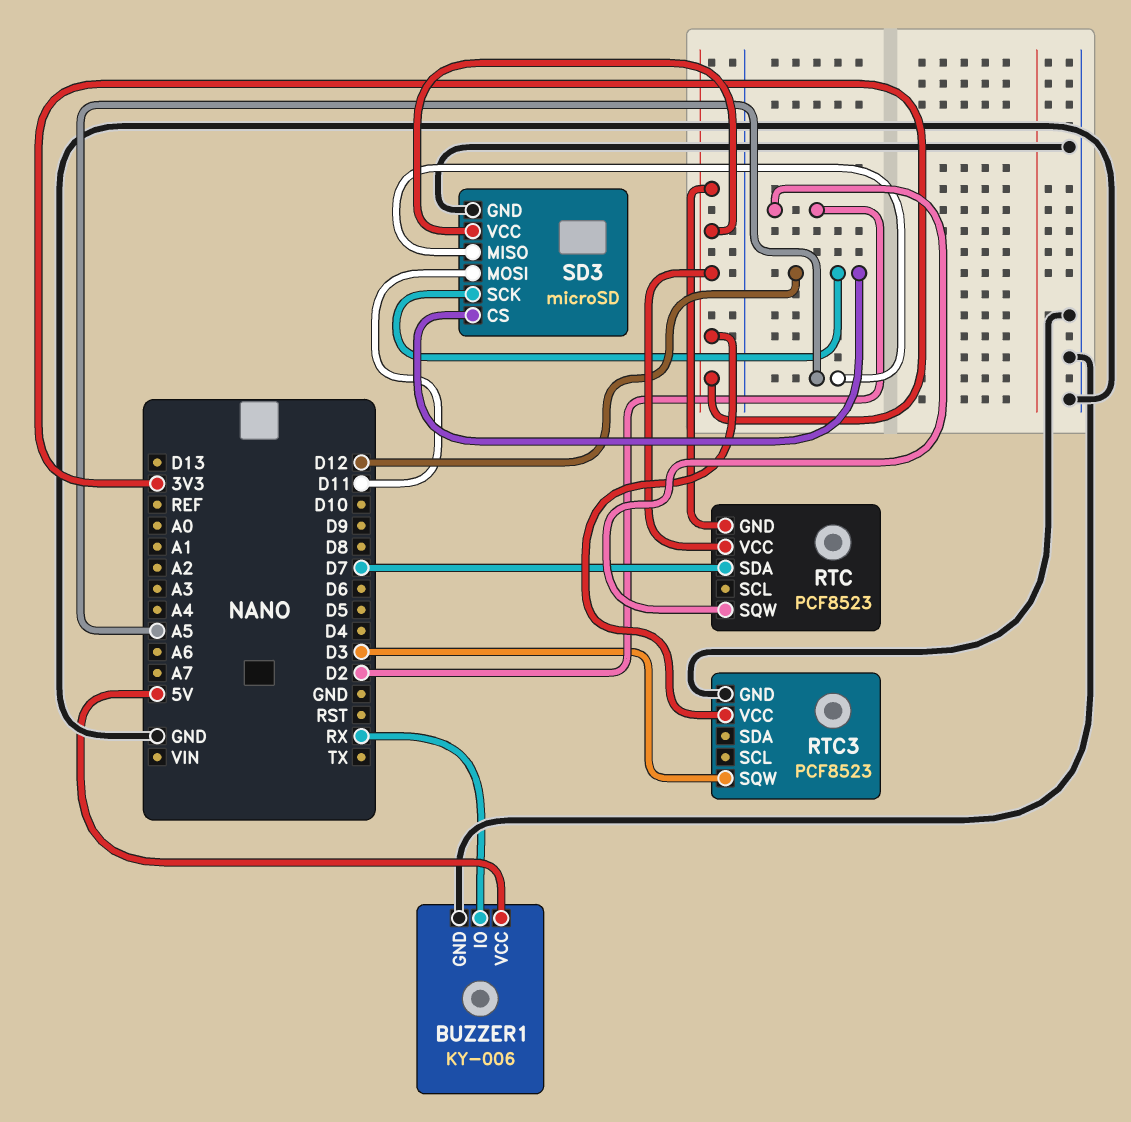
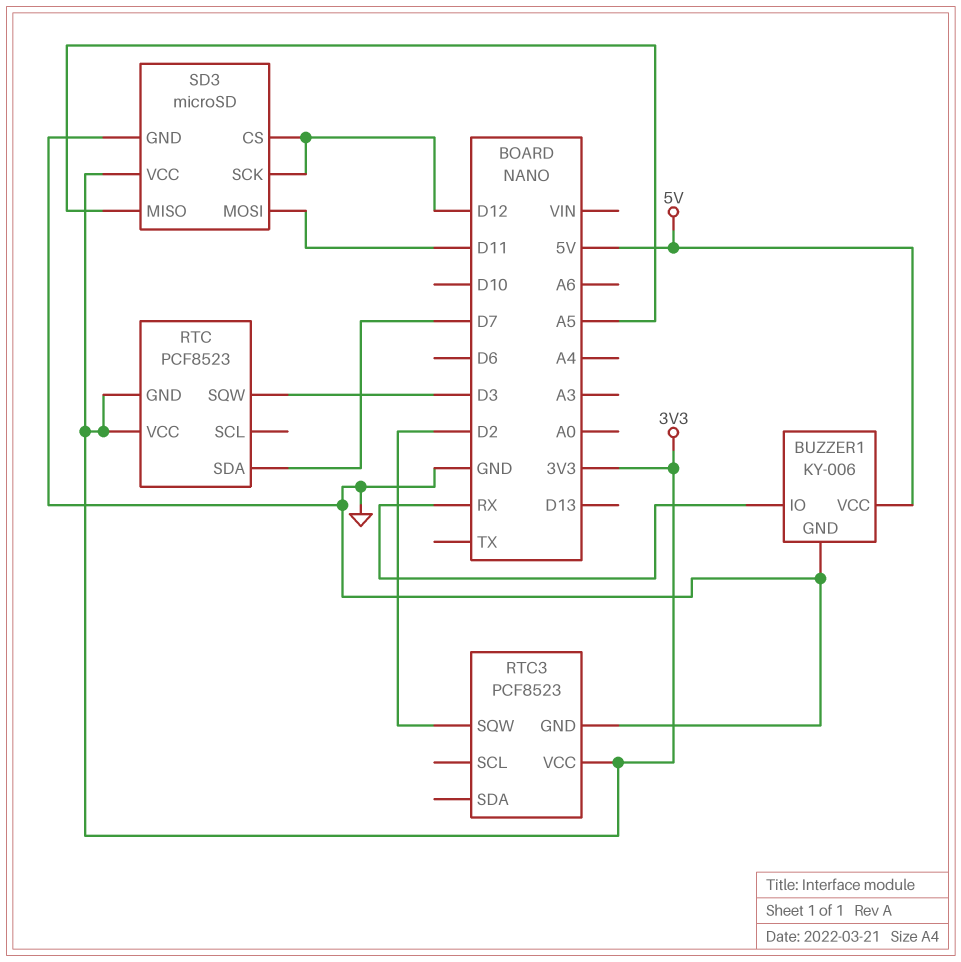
RTC pin SQW: D2 -> D3
RTC3 pin SQW: D3 -> D2

